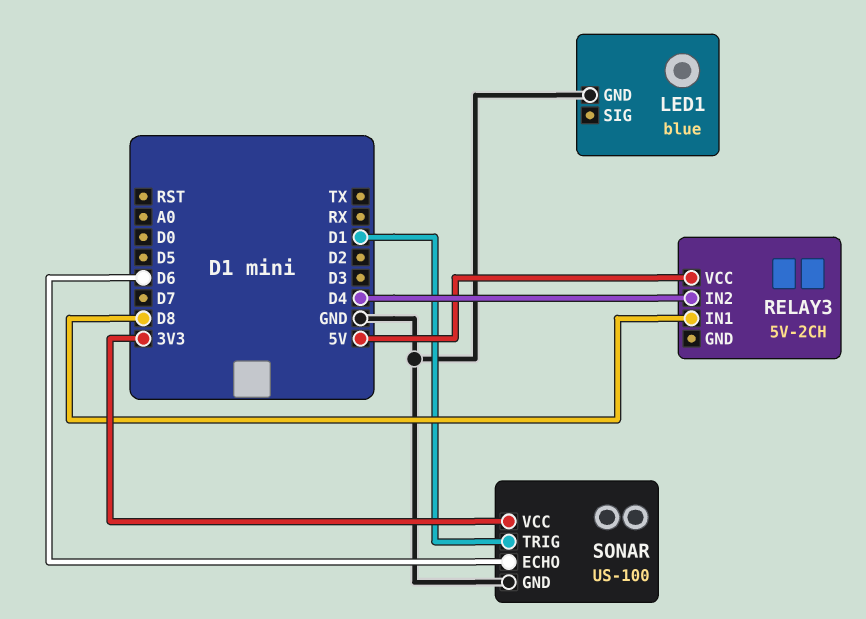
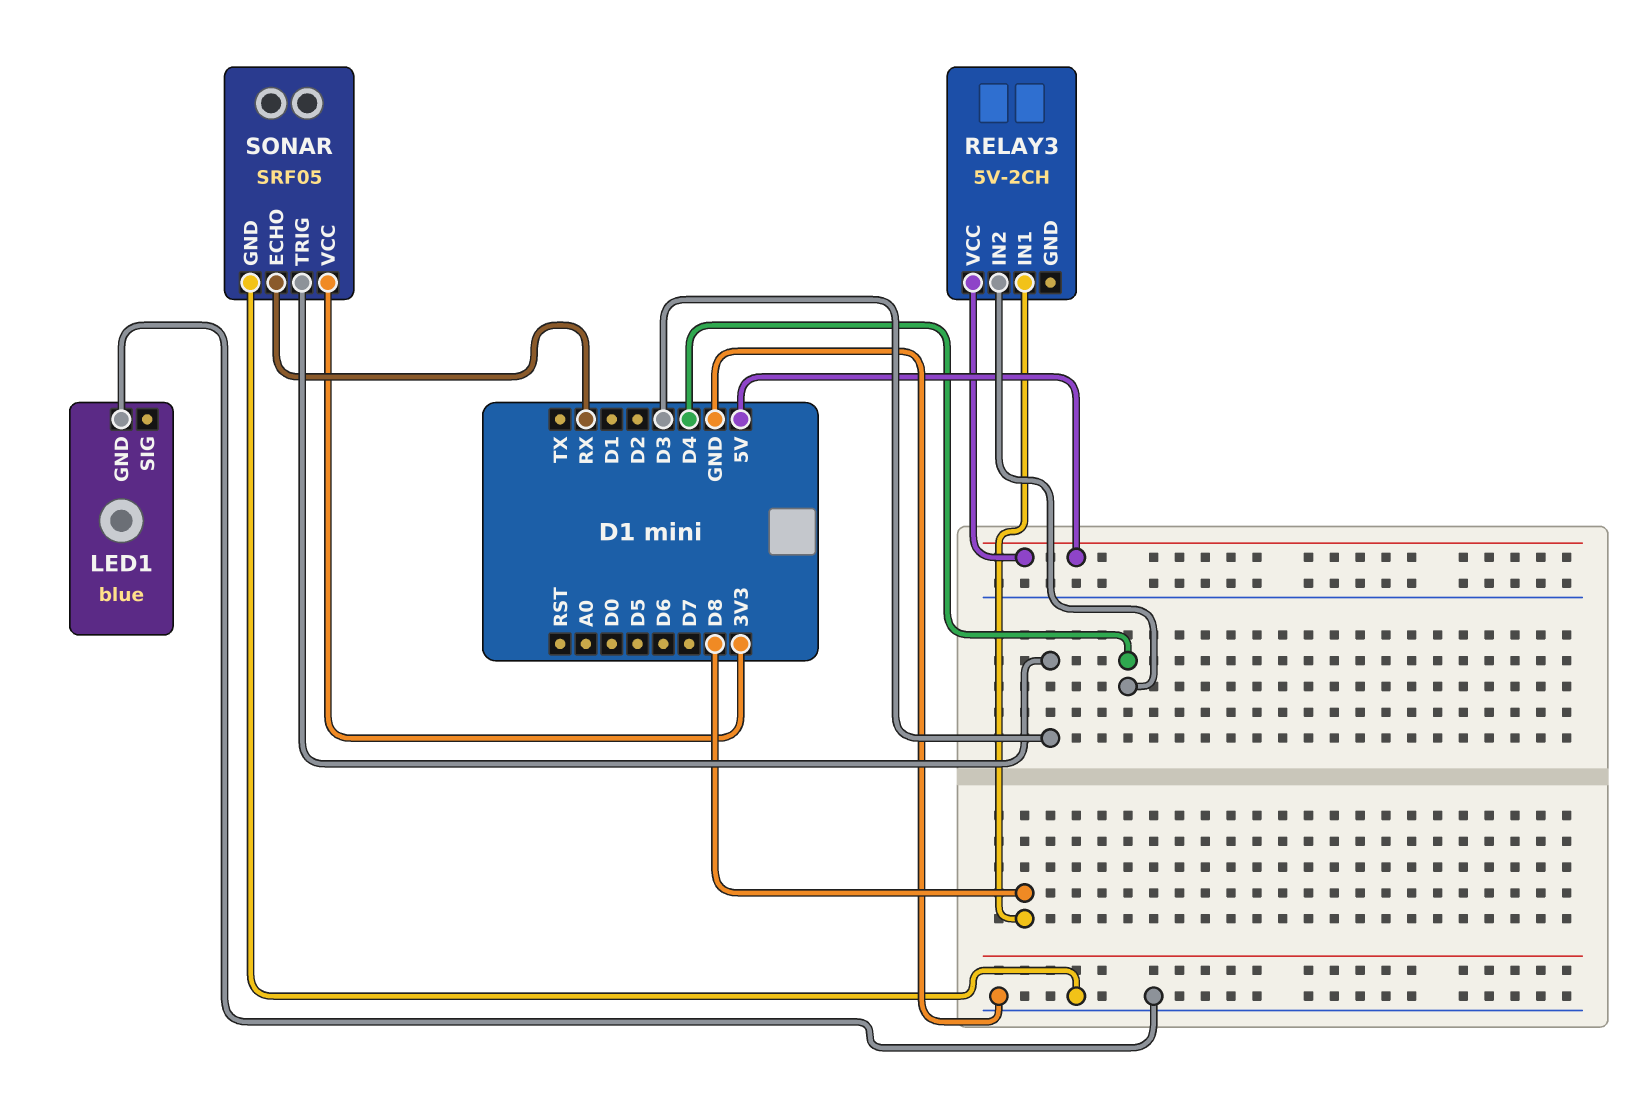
SONAR: US-100 -> SRF05
SONAR pin ECHO: D6 -> RX
SONAR pin TRIG: D1 -> D3

